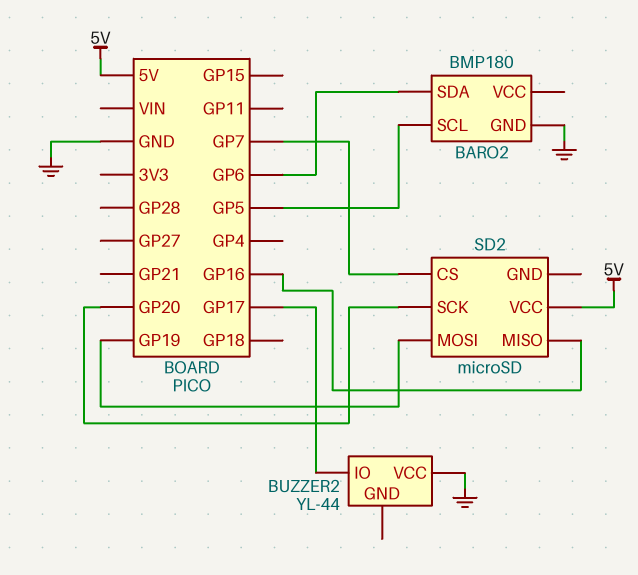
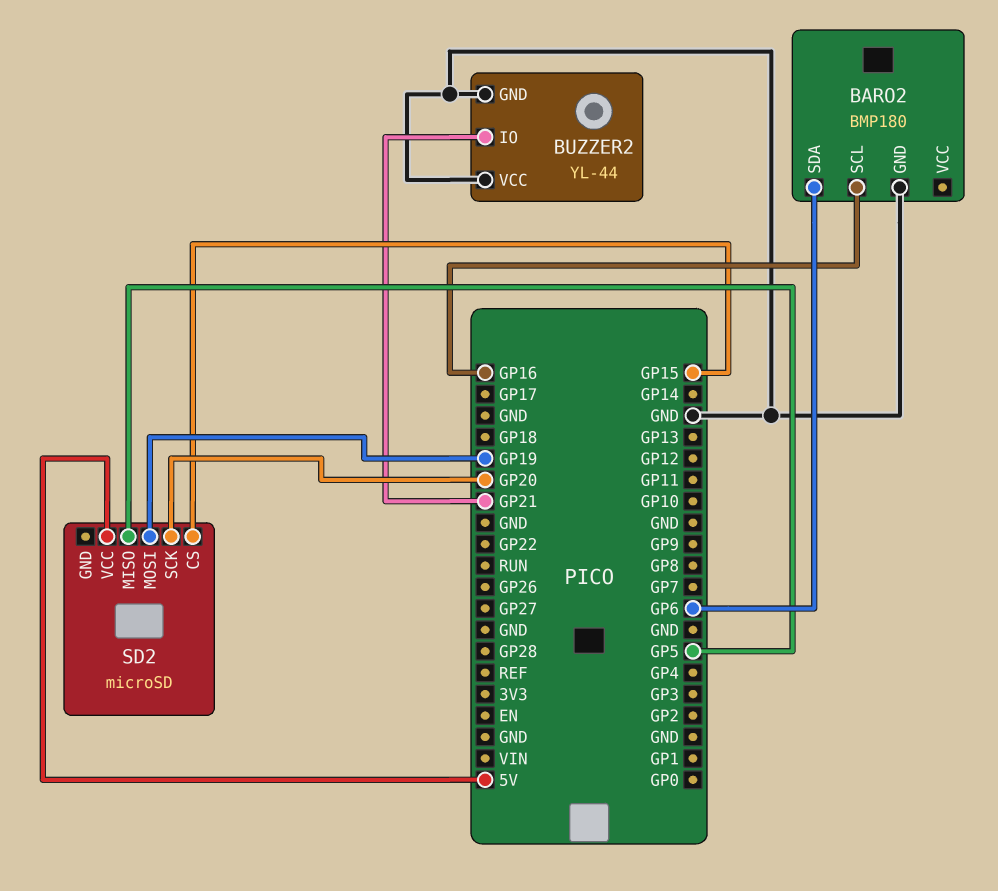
BARO2 pin SCL: GP5 -> GP16
BUZZER2 pin GND: none -> GND
BUZZER2 pin IO: GP17 -> GP21
SD2 pin CS: GP7 -> GP15
SD2 pin MISO: GP16 -> GP5

